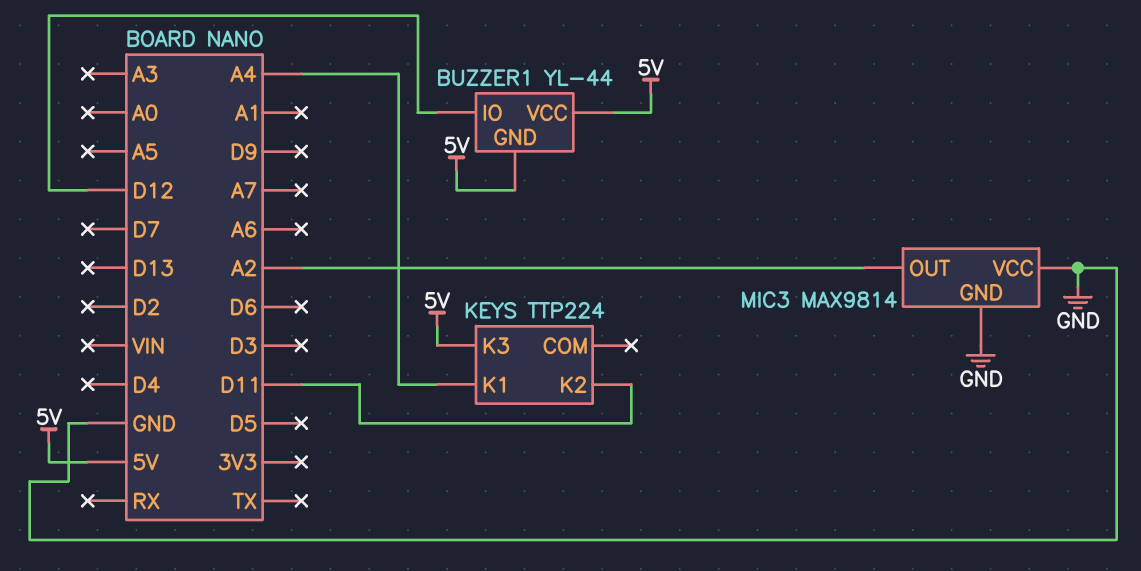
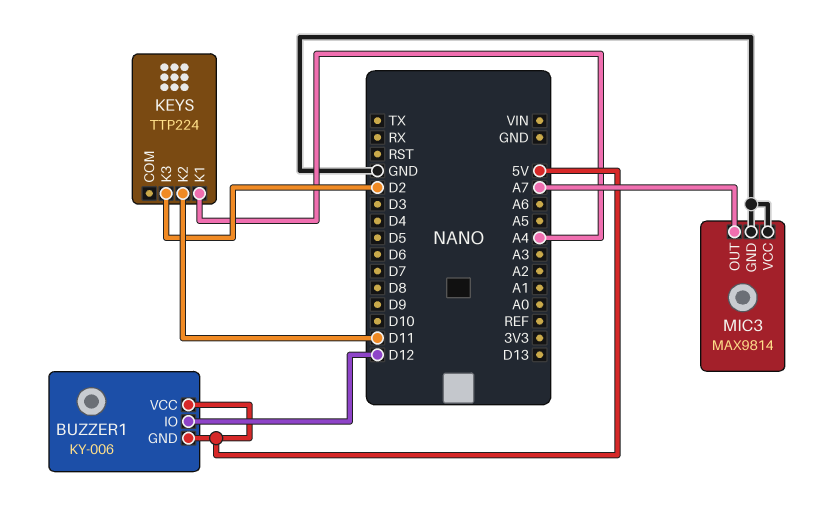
BUZZER1: YL-44 -> KY-006
KEYS pin K3: 5V -> D2
MIC3 pin OUT: A2 -> A7

